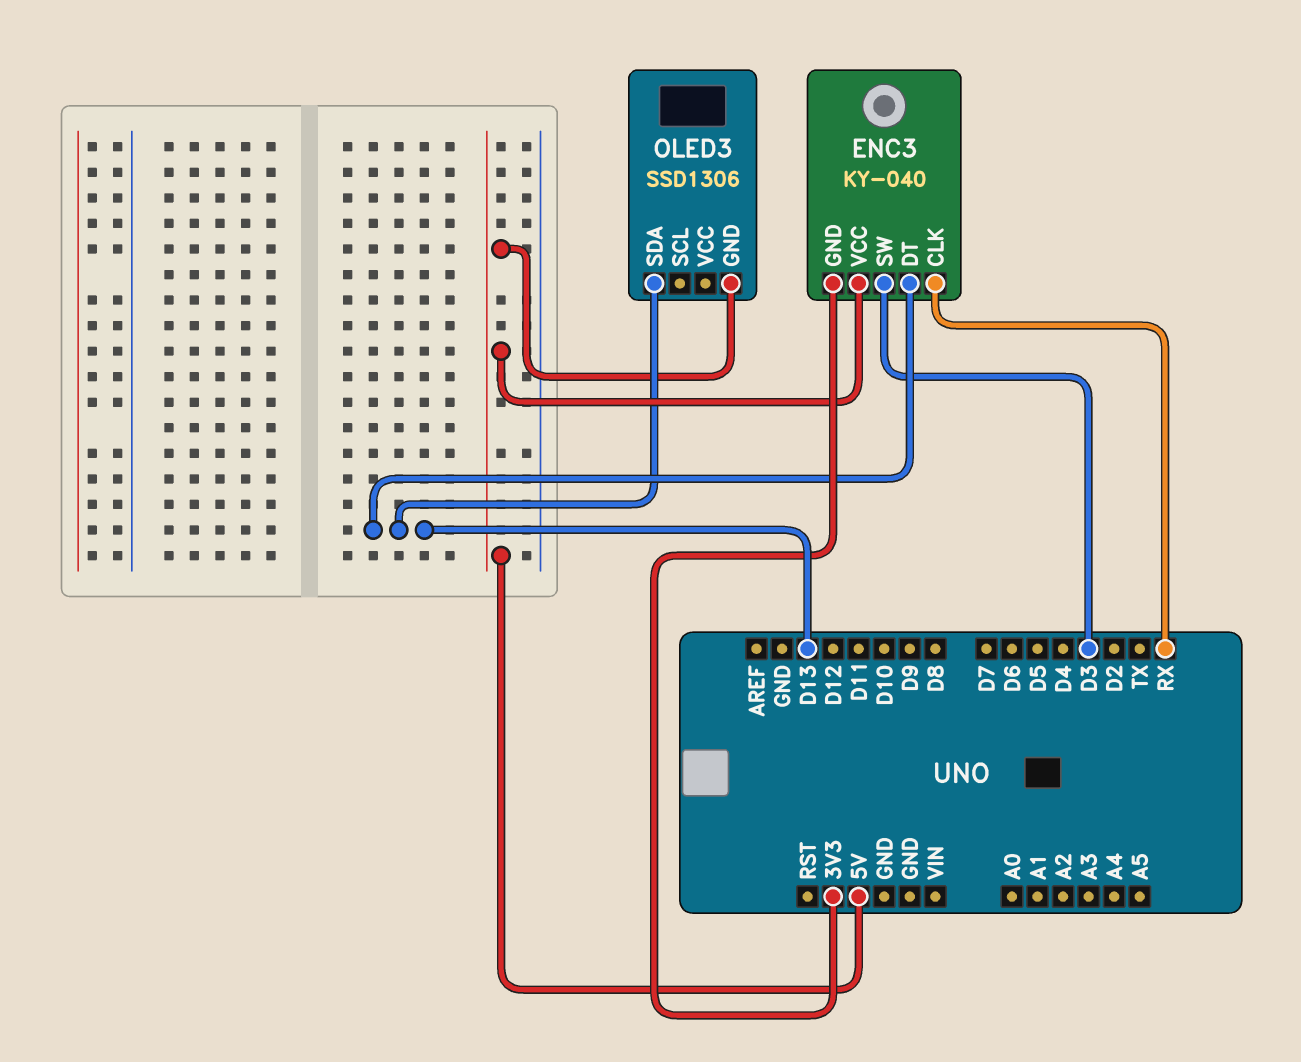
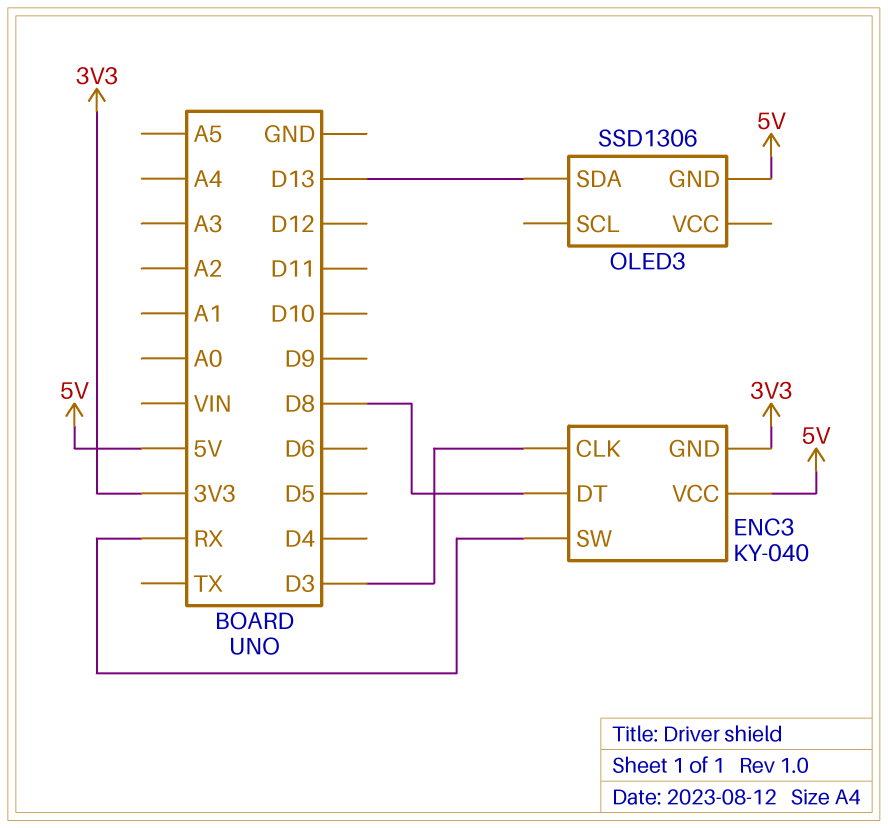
ENC3 pin CLK: RX -> D3
ENC3 pin DT: D13 -> D8
ENC3 pin SW: D3 -> RX

